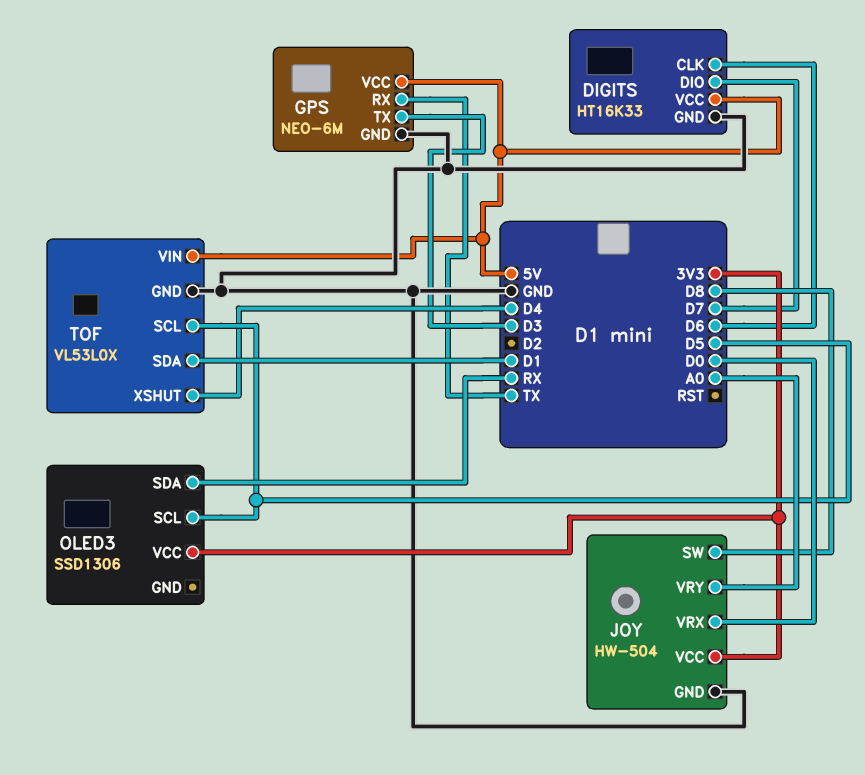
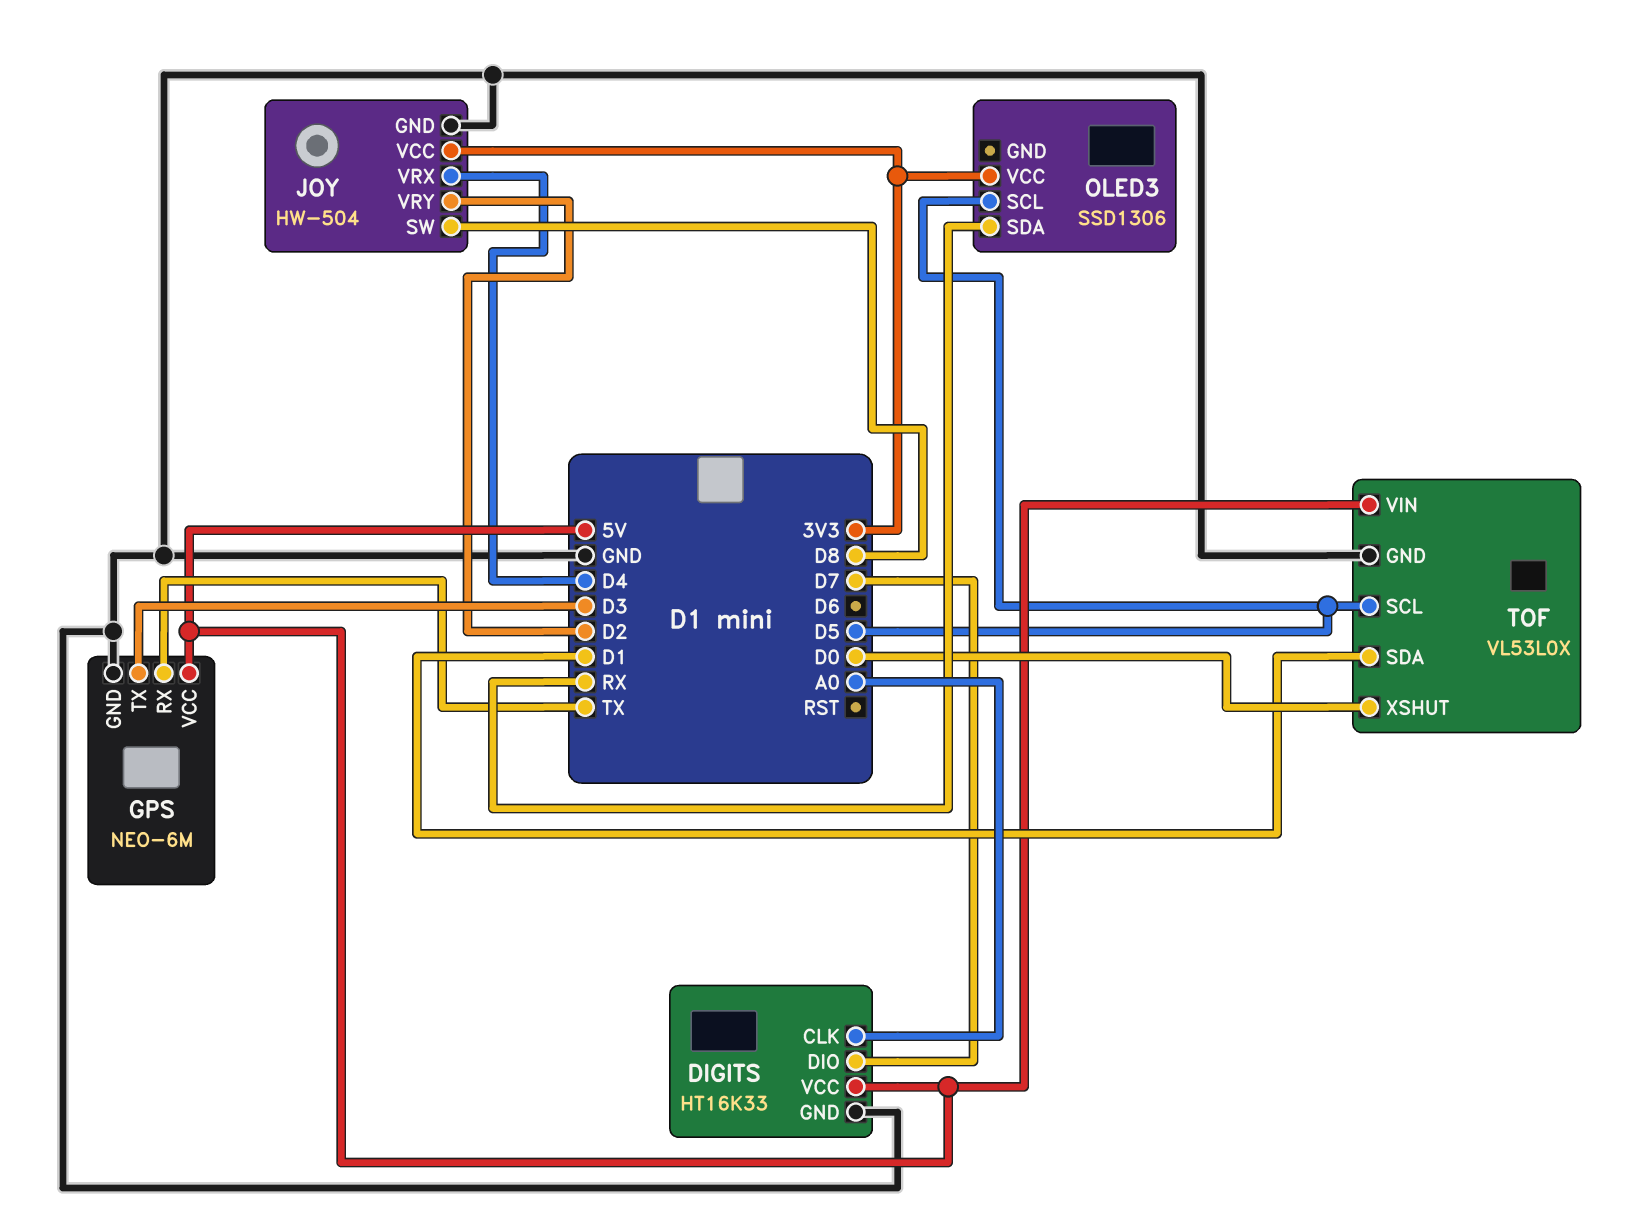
DIGITS pin CLK: D6 -> A0
JOY pin VRX: D0 -> D4
JOY pin VRY: A0 -> D2
TOF pin XSHUT: D4 -> D0

